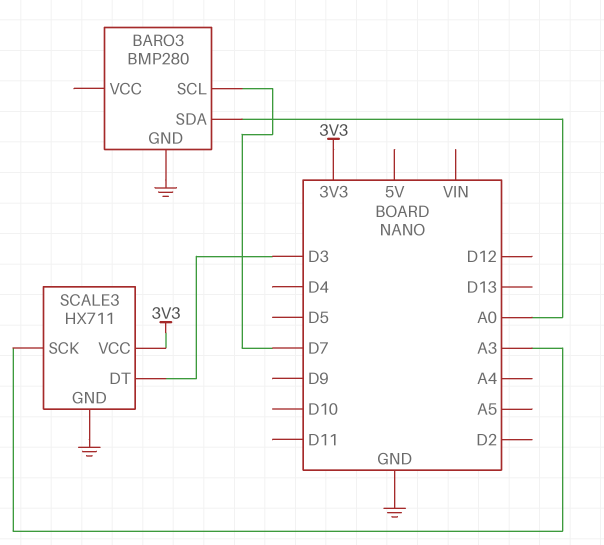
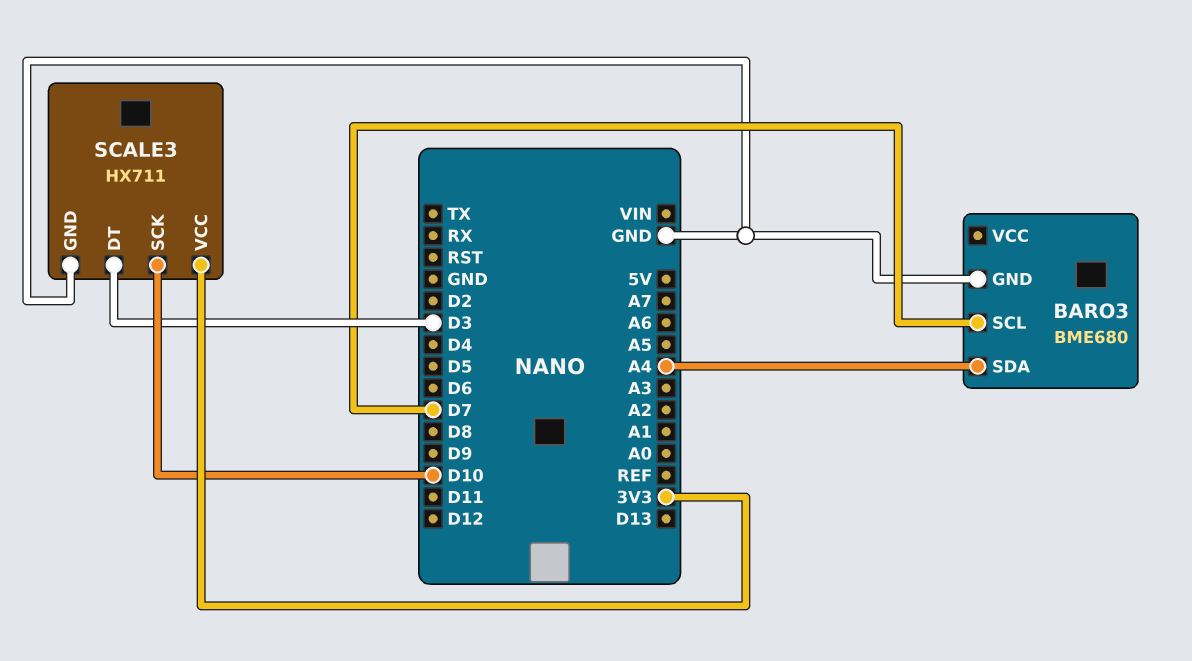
BARO3: BMP280 -> BME680
BARO3 pin SDA: A0 -> A4
SCALE3 pin SCK: A3 -> D10

